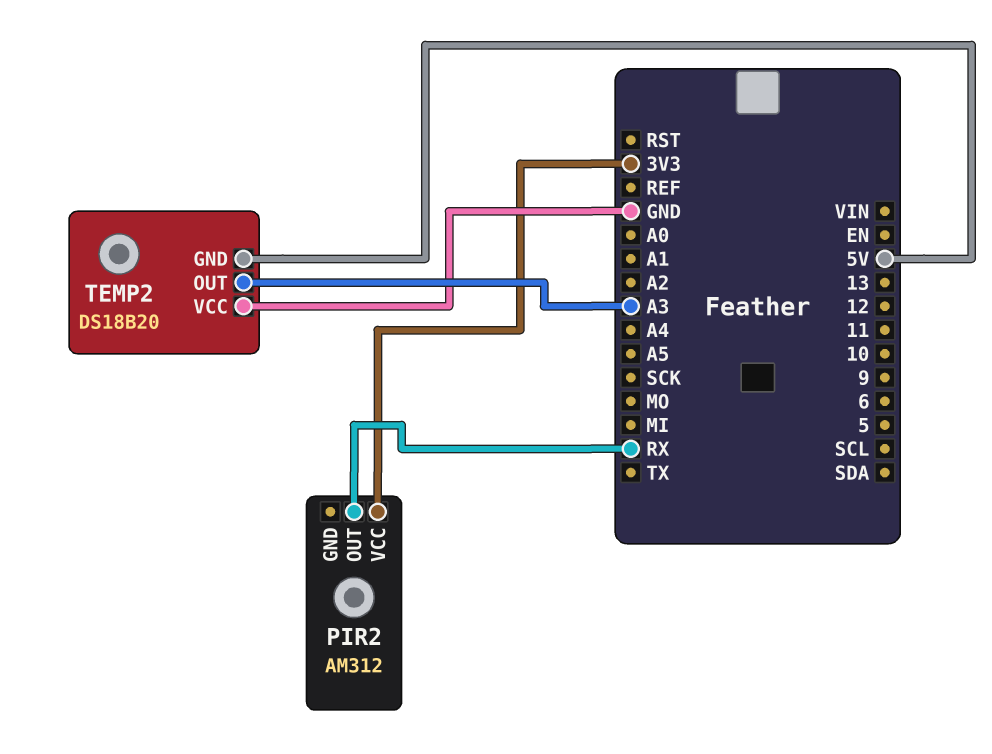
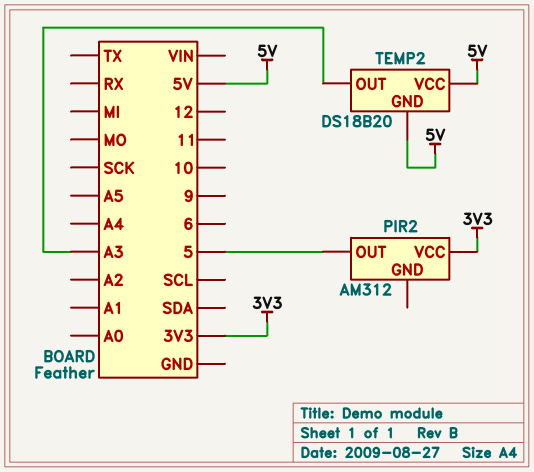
PIR2 pin OUT: RX -> 5
TEMP2 pin VCC: GND -> 5V

